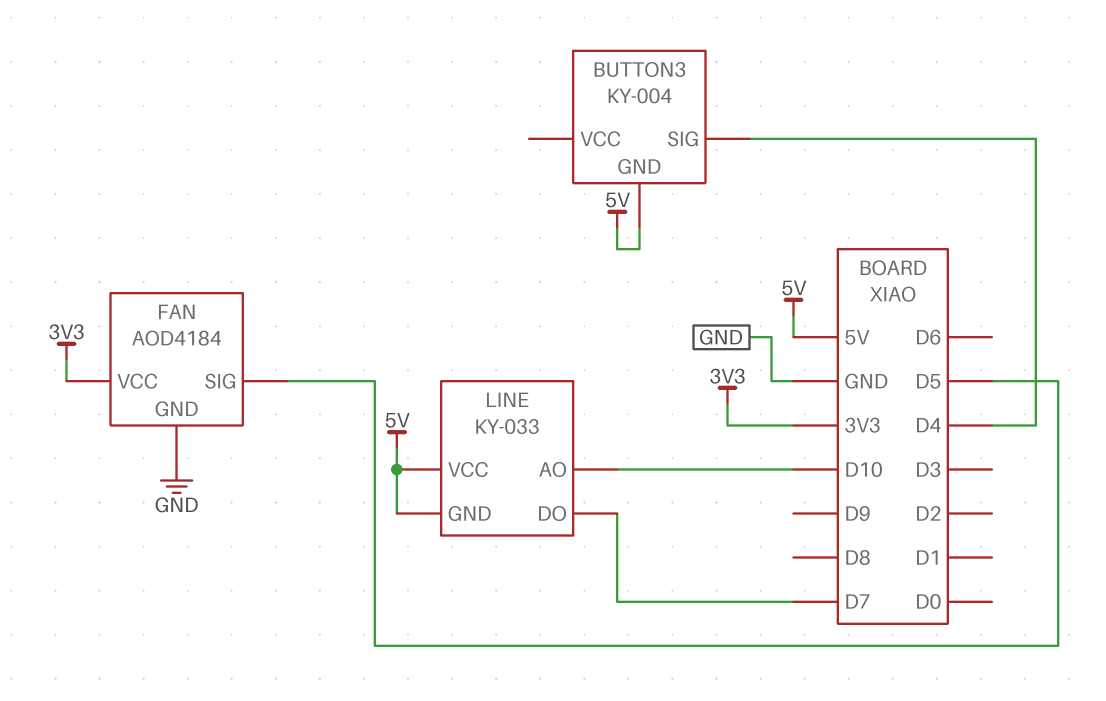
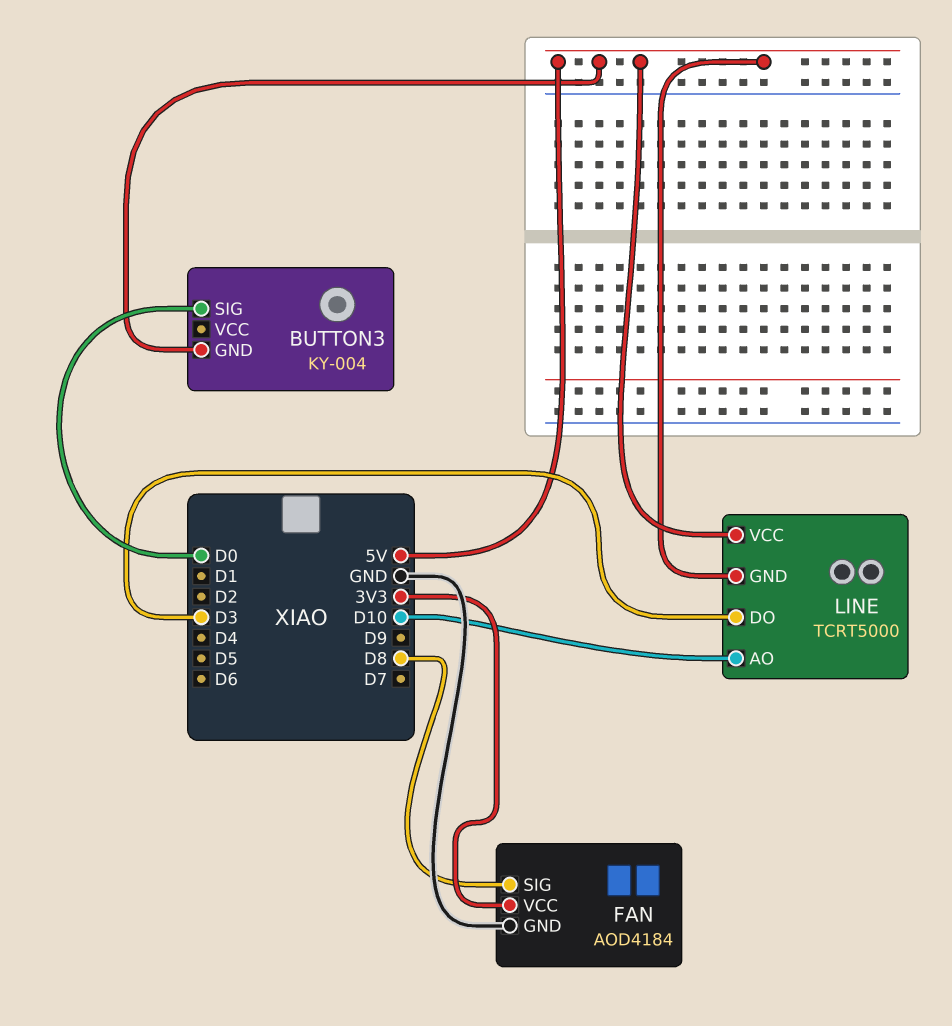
BUTTON3 pin SIG: D4 -> D0
FAN pin SIG: D5 -> D8
LINE: KY-033 -> TCRT5000
LINE pin DO: D7 -> D3

